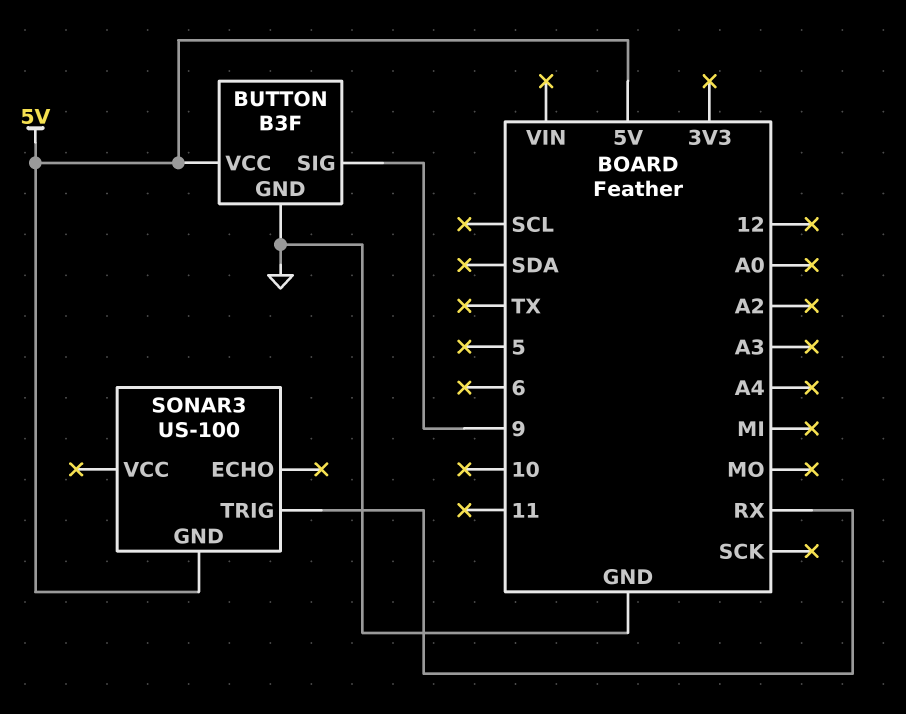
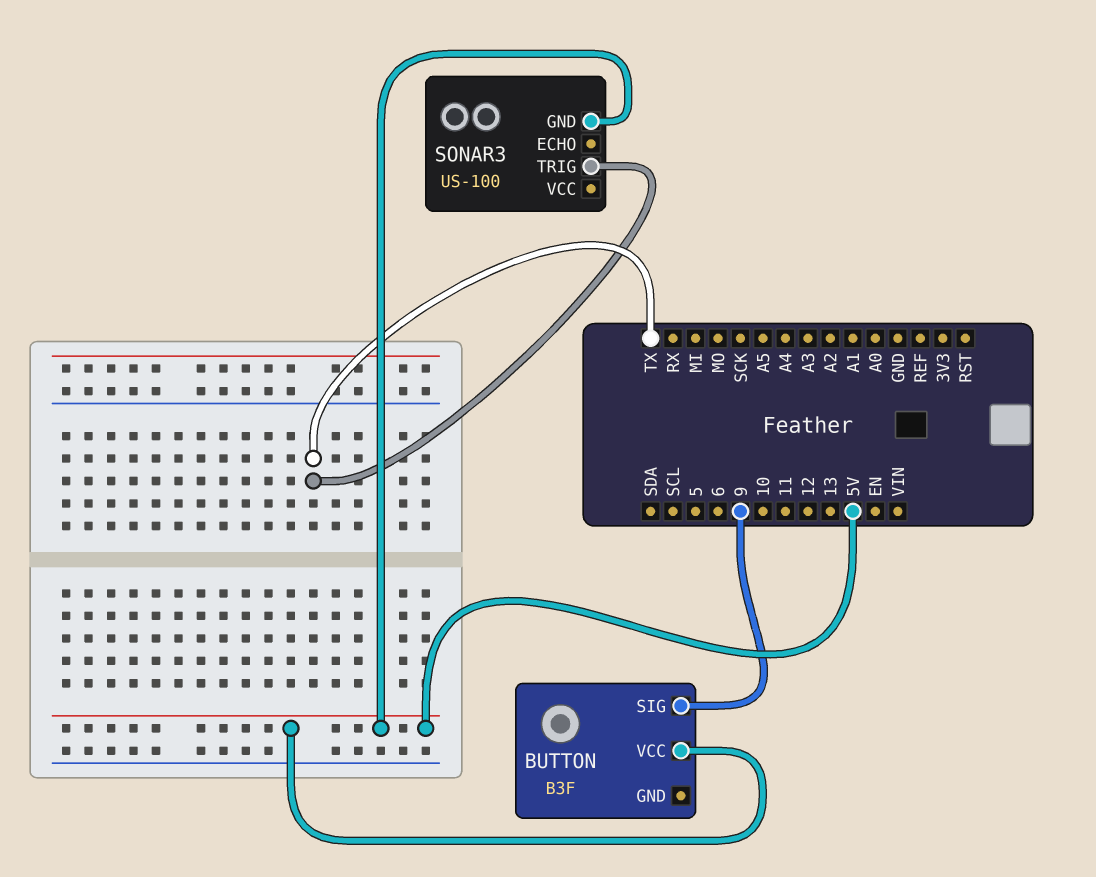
BUTTON pin GND: GND -> none
SONAR3 pin TRIG: RX -> TX

